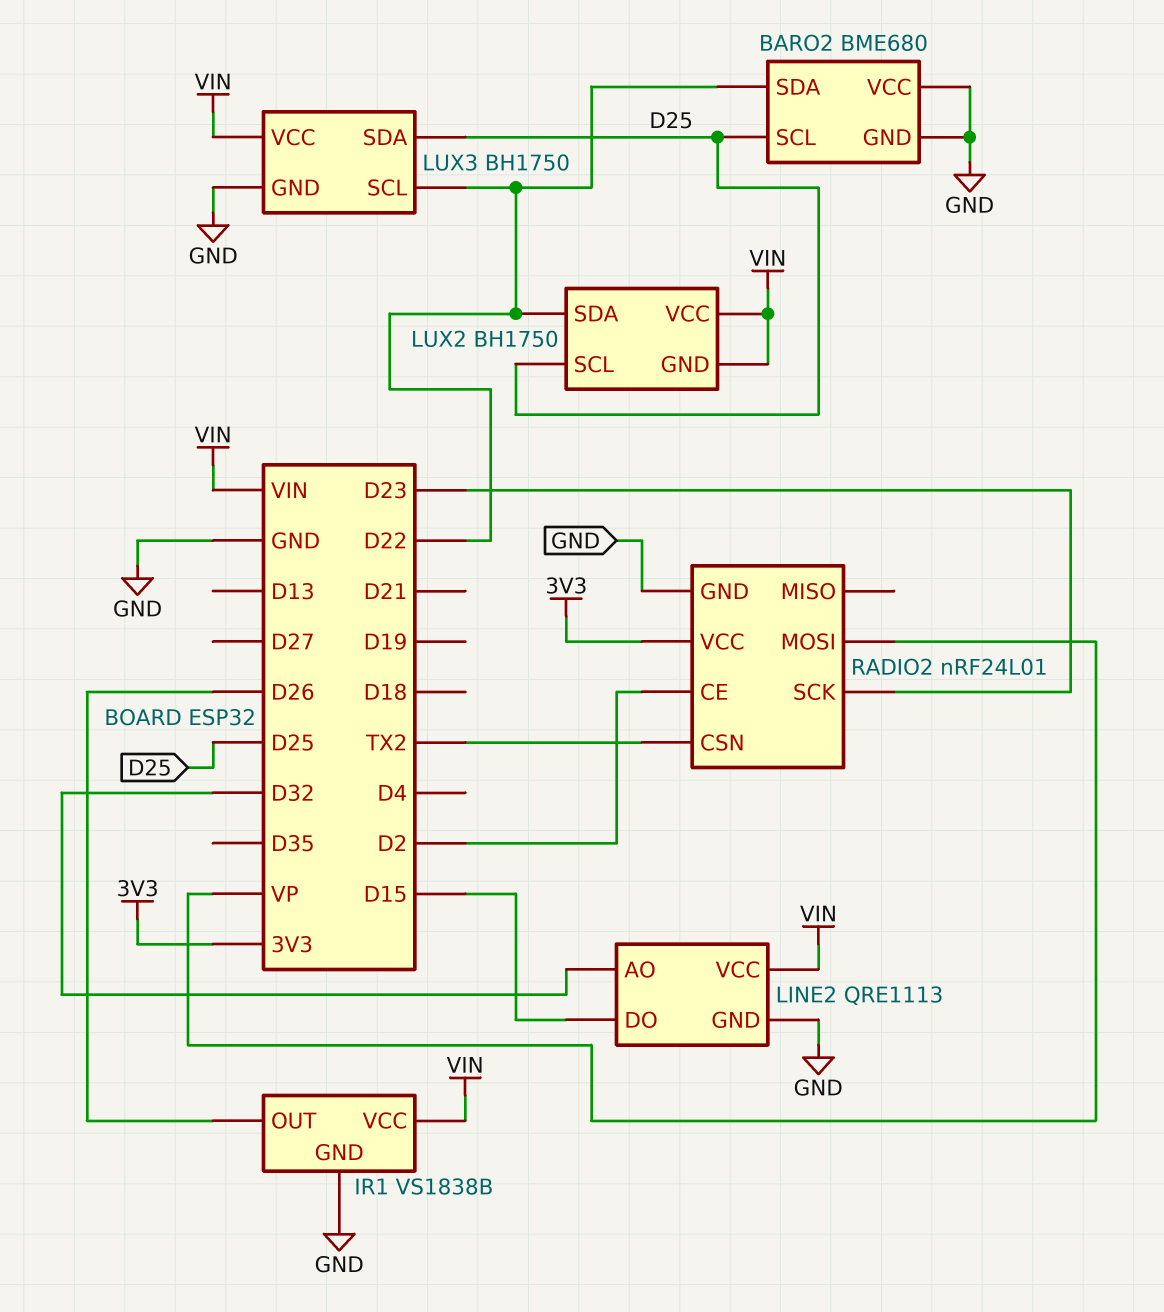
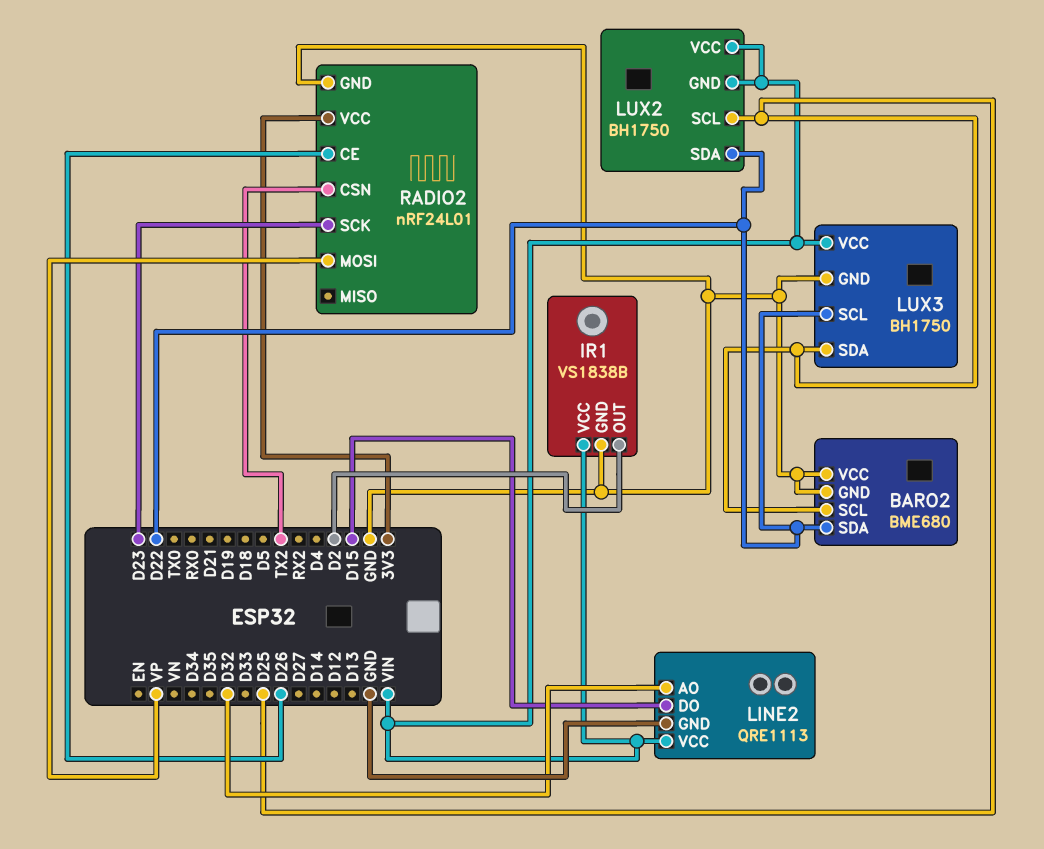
IR1 pin OUT: D26 -> D2
RADIO2 pin CE: D2 -> D26

